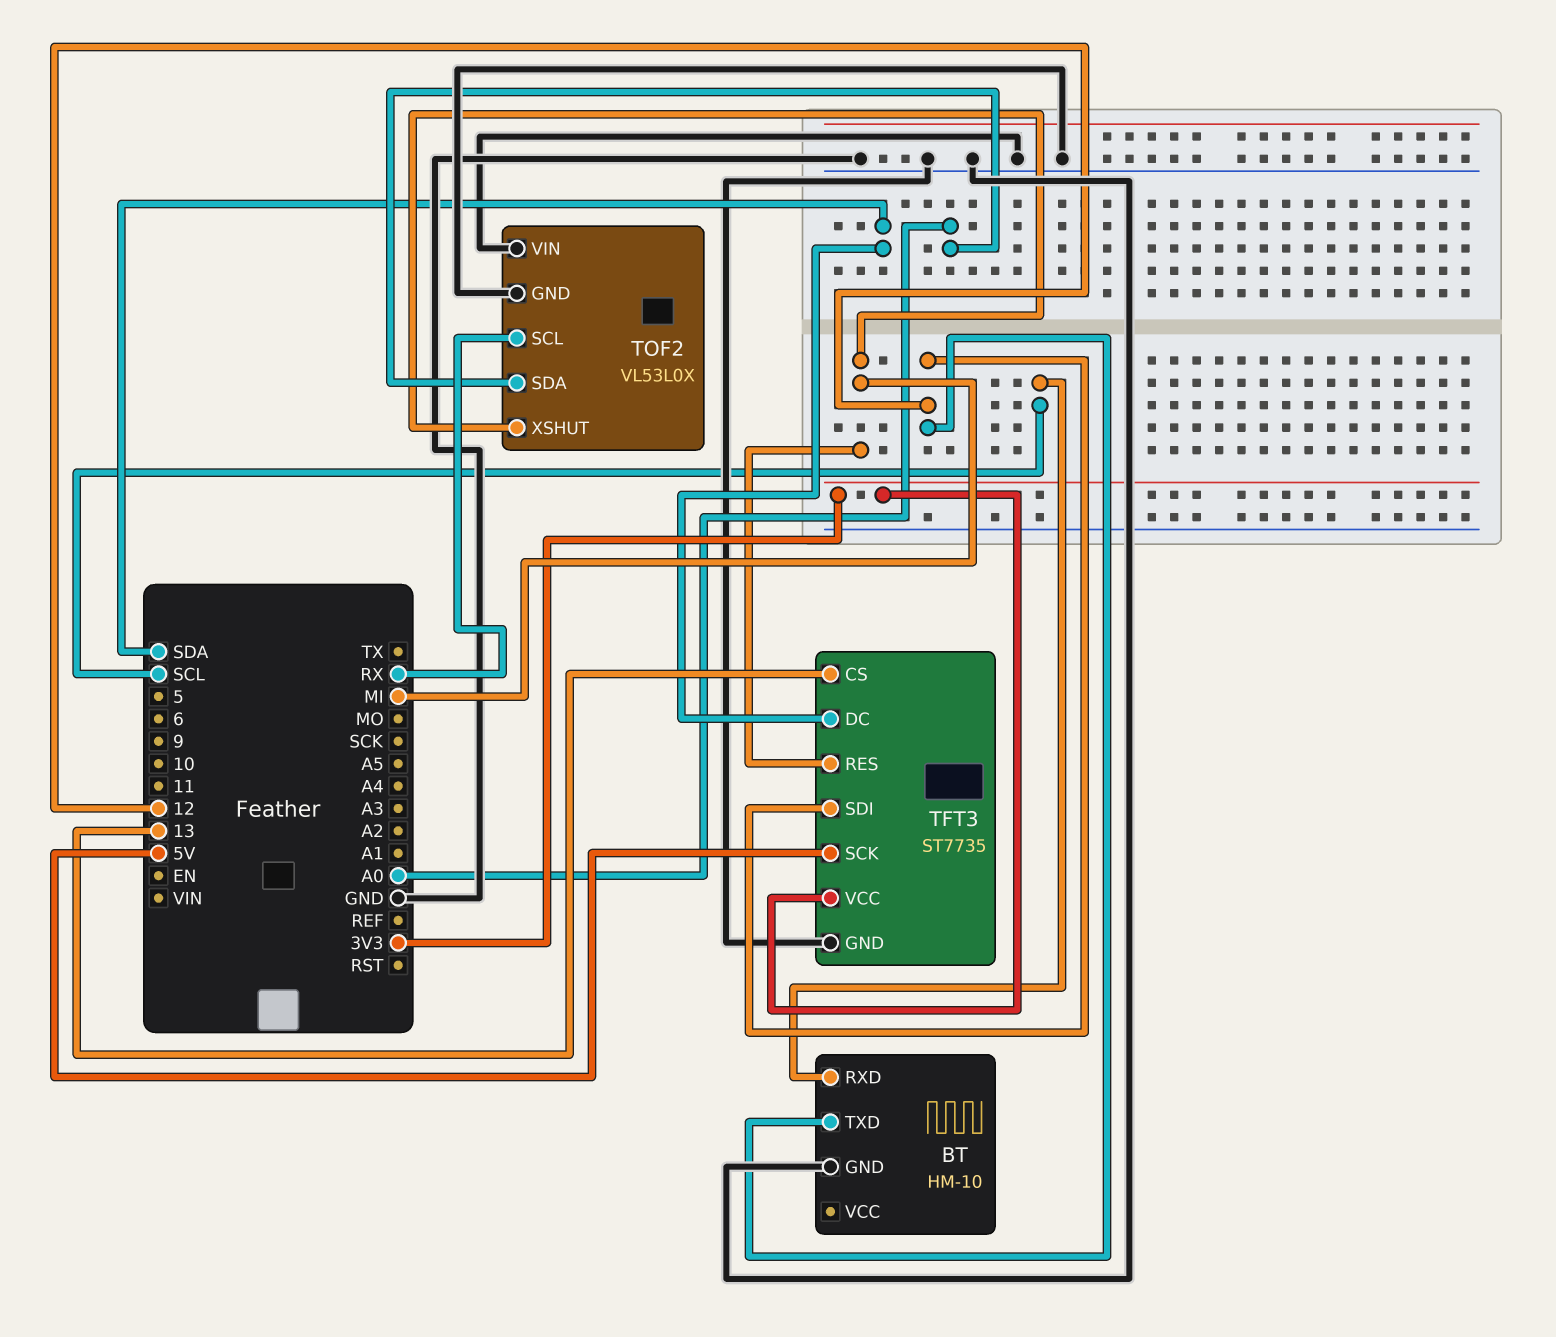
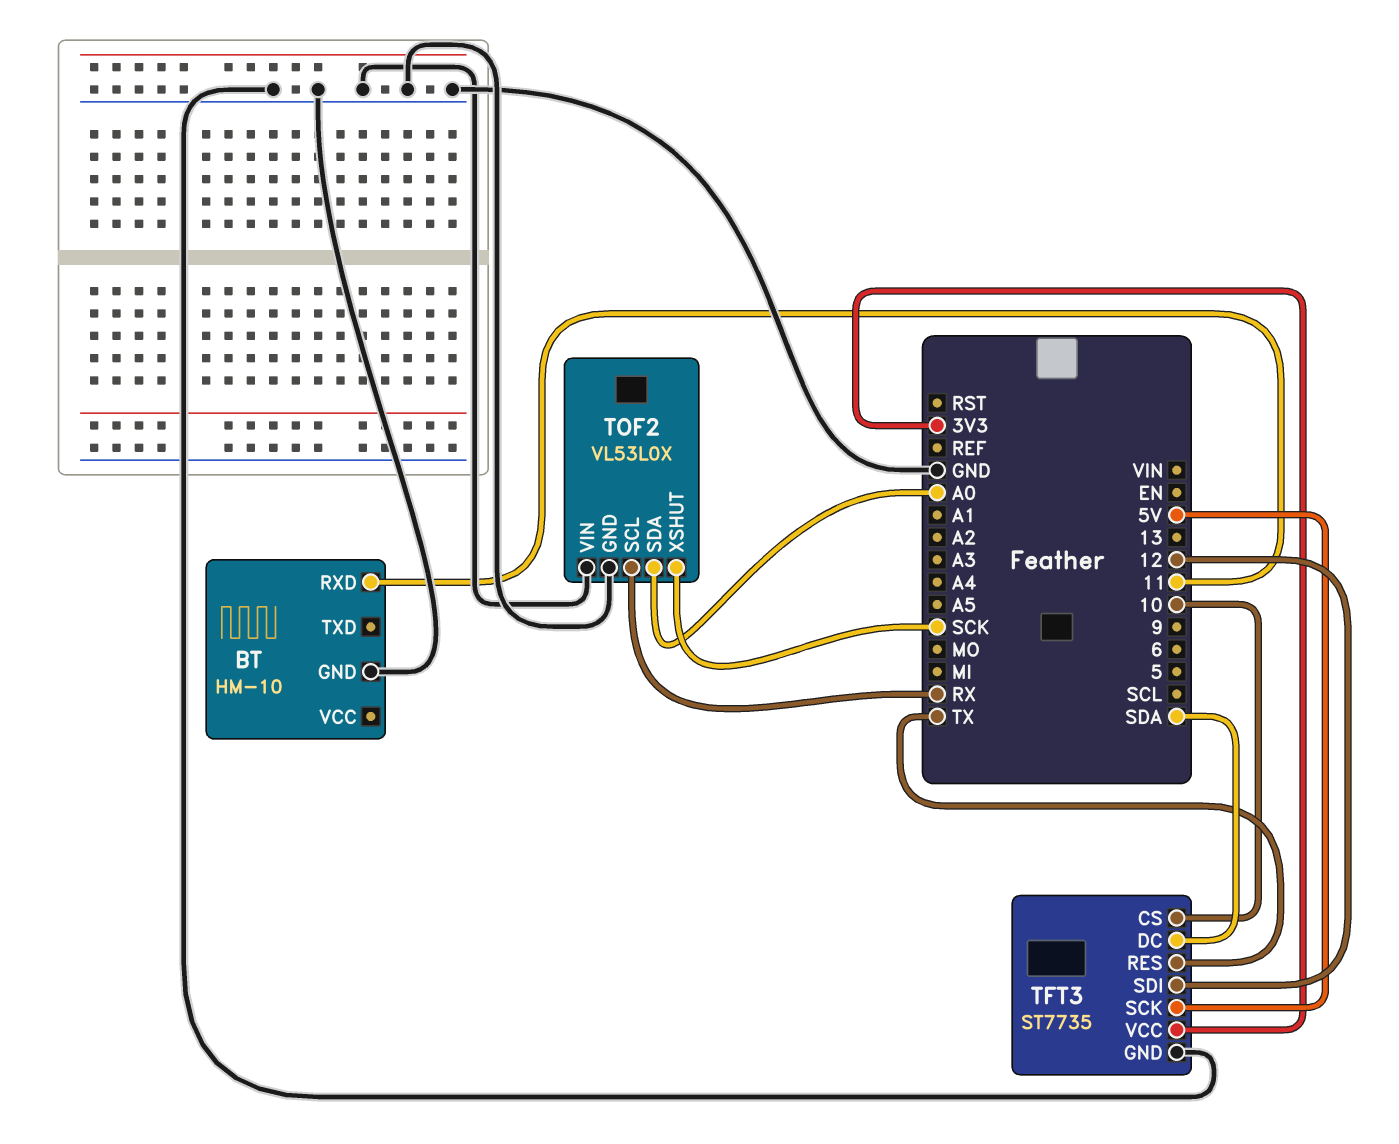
BT pin RXD: SCL -> 11
BT pin TXD: 12 -> none
TFT3 pin CS: 13 -> 10
TFT3 pin RES: MI -> TX
TOF2 pin XSHUT: MI -> SCK

